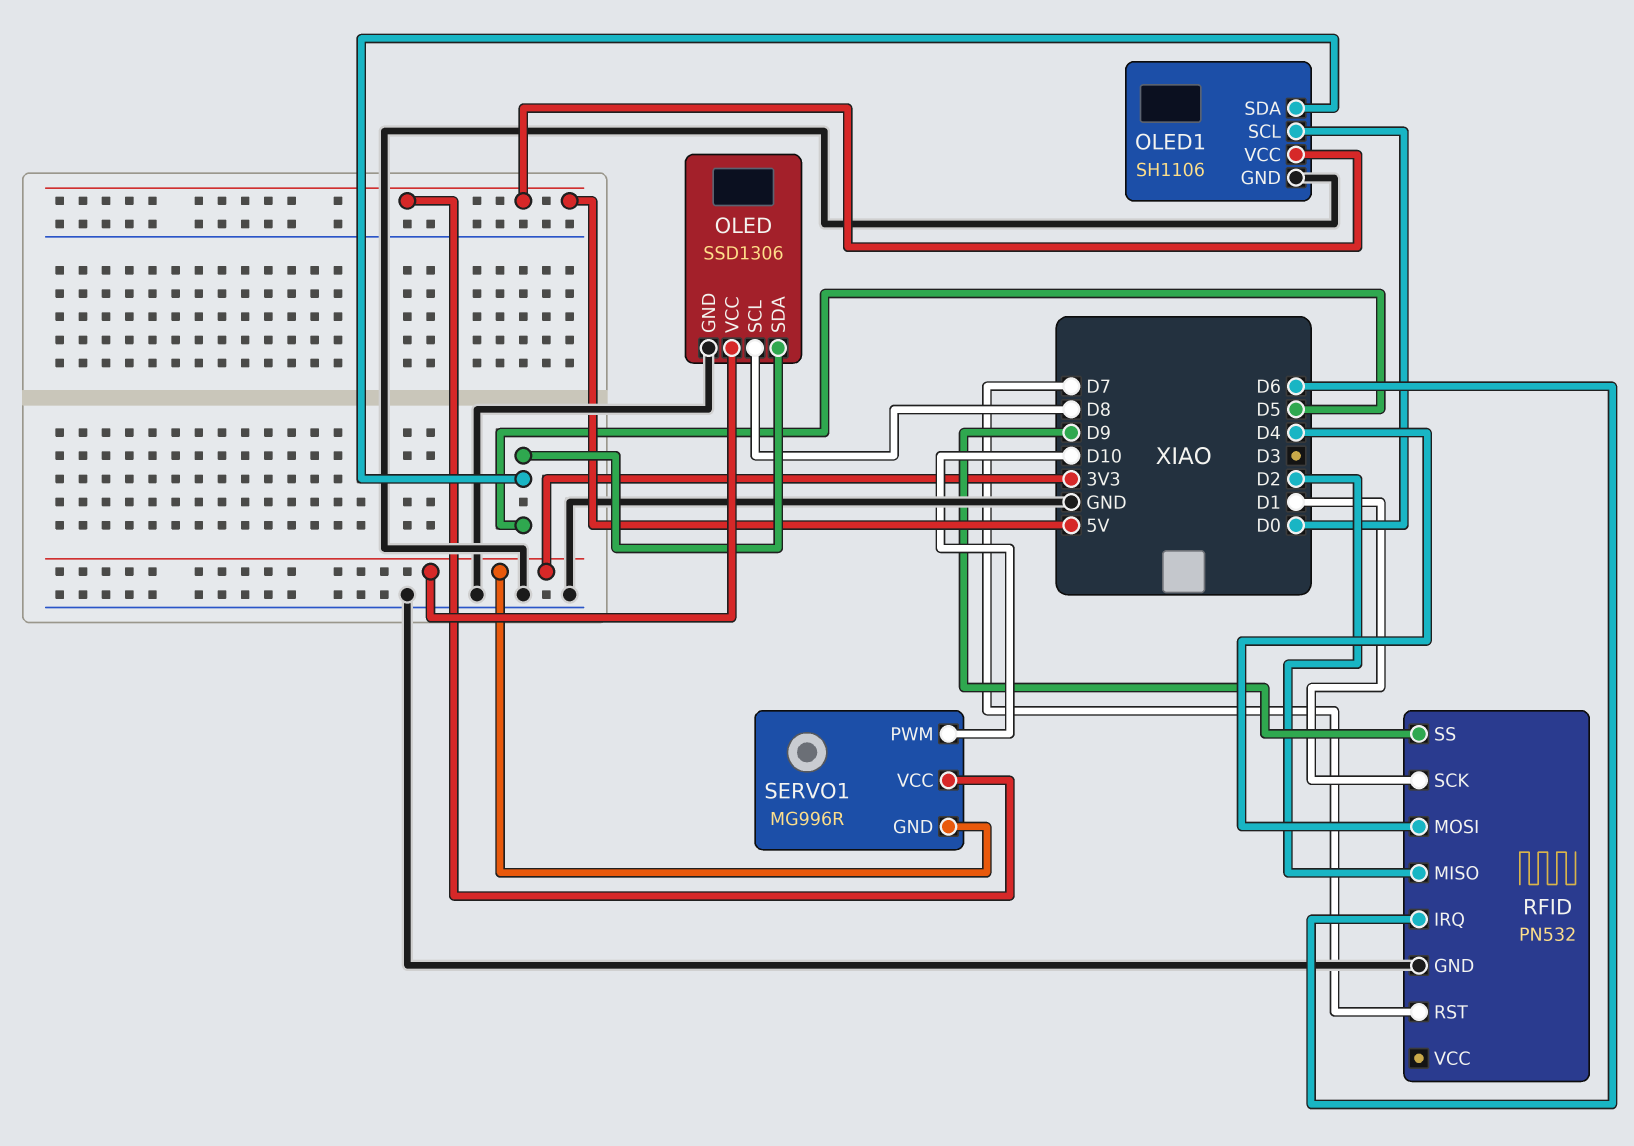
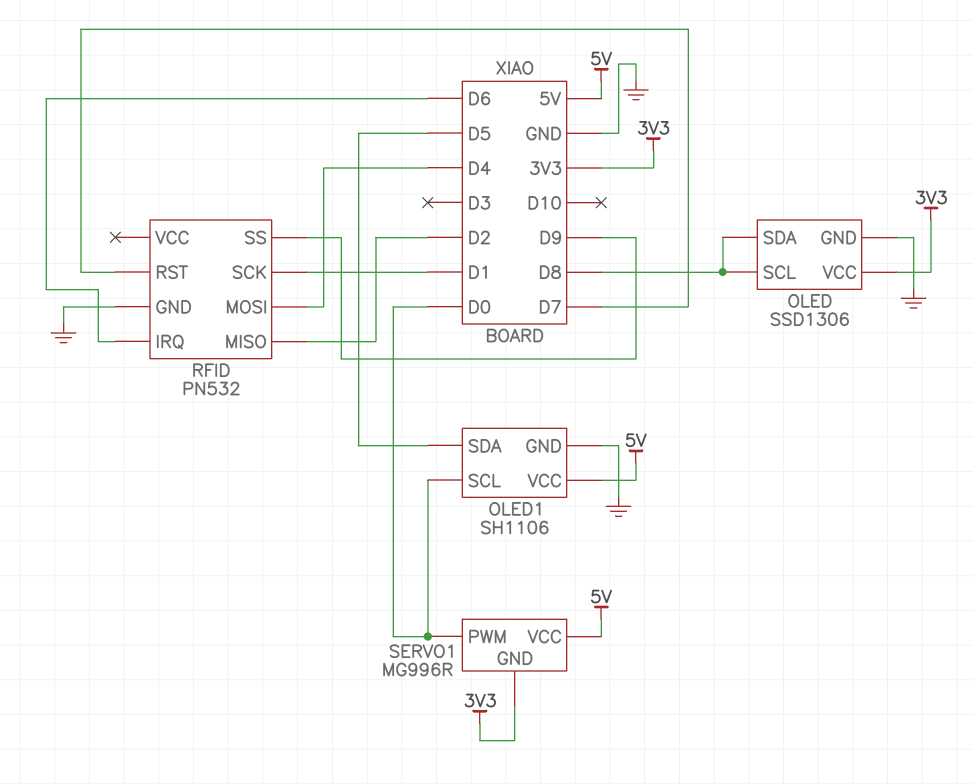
OLED pin SDA: D5 -> D8
SERVO1 pin PWM: D10 -> D0

